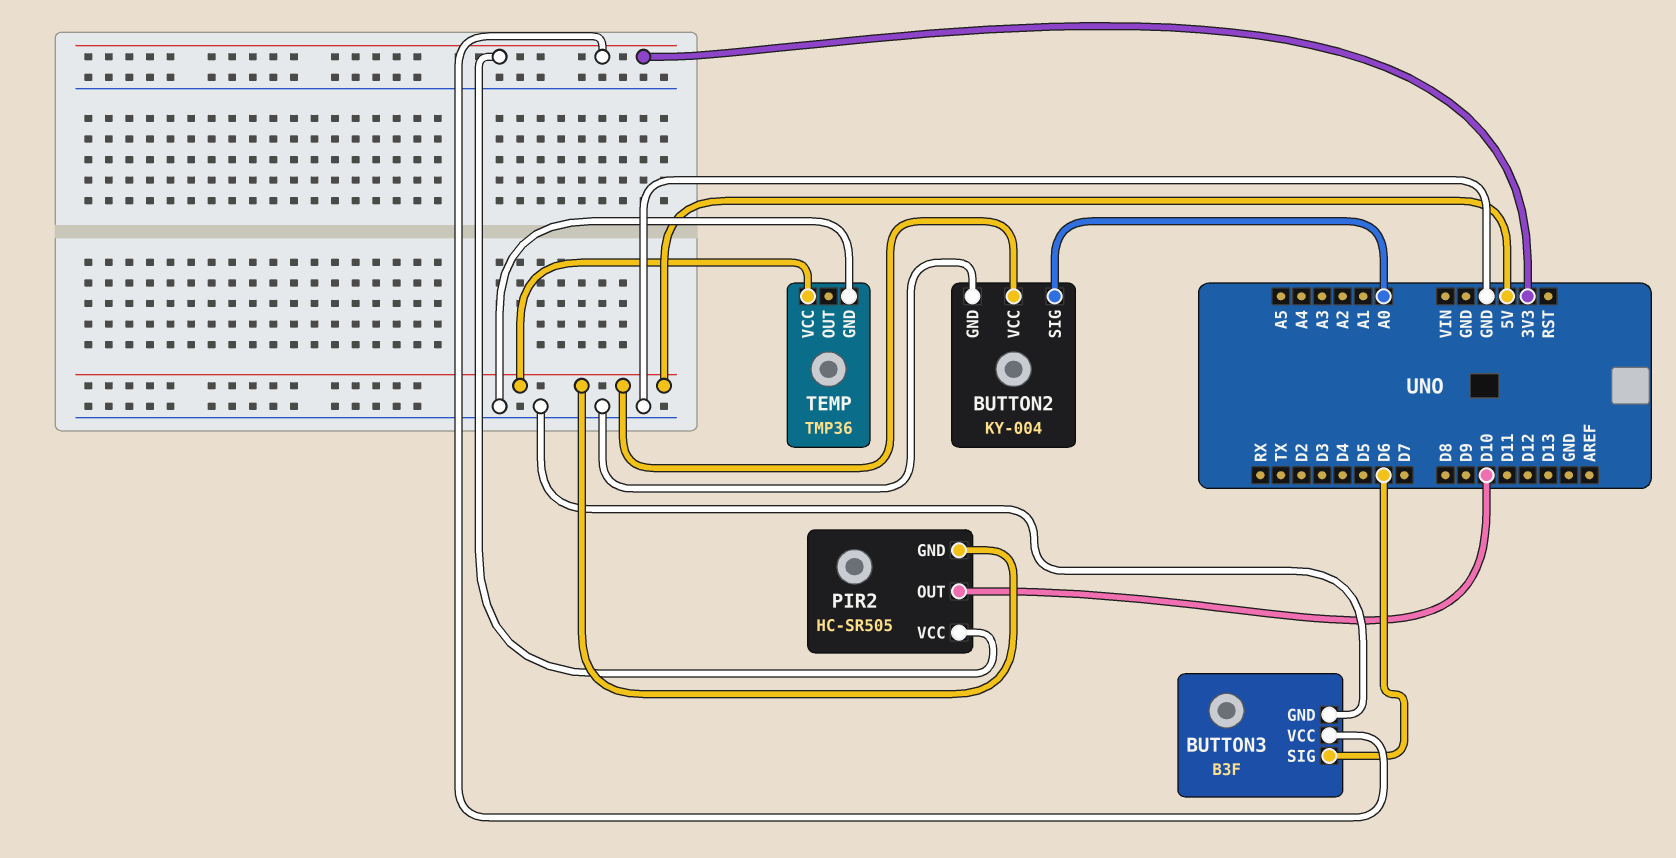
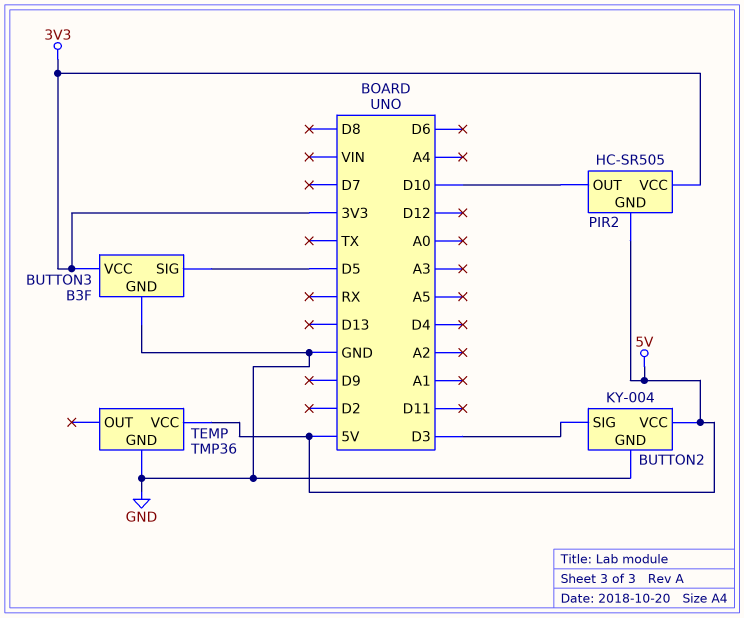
BUTTON2 pin SIG: A0 -> D3
BUTTON3 pin SIG: D6 -> D5

